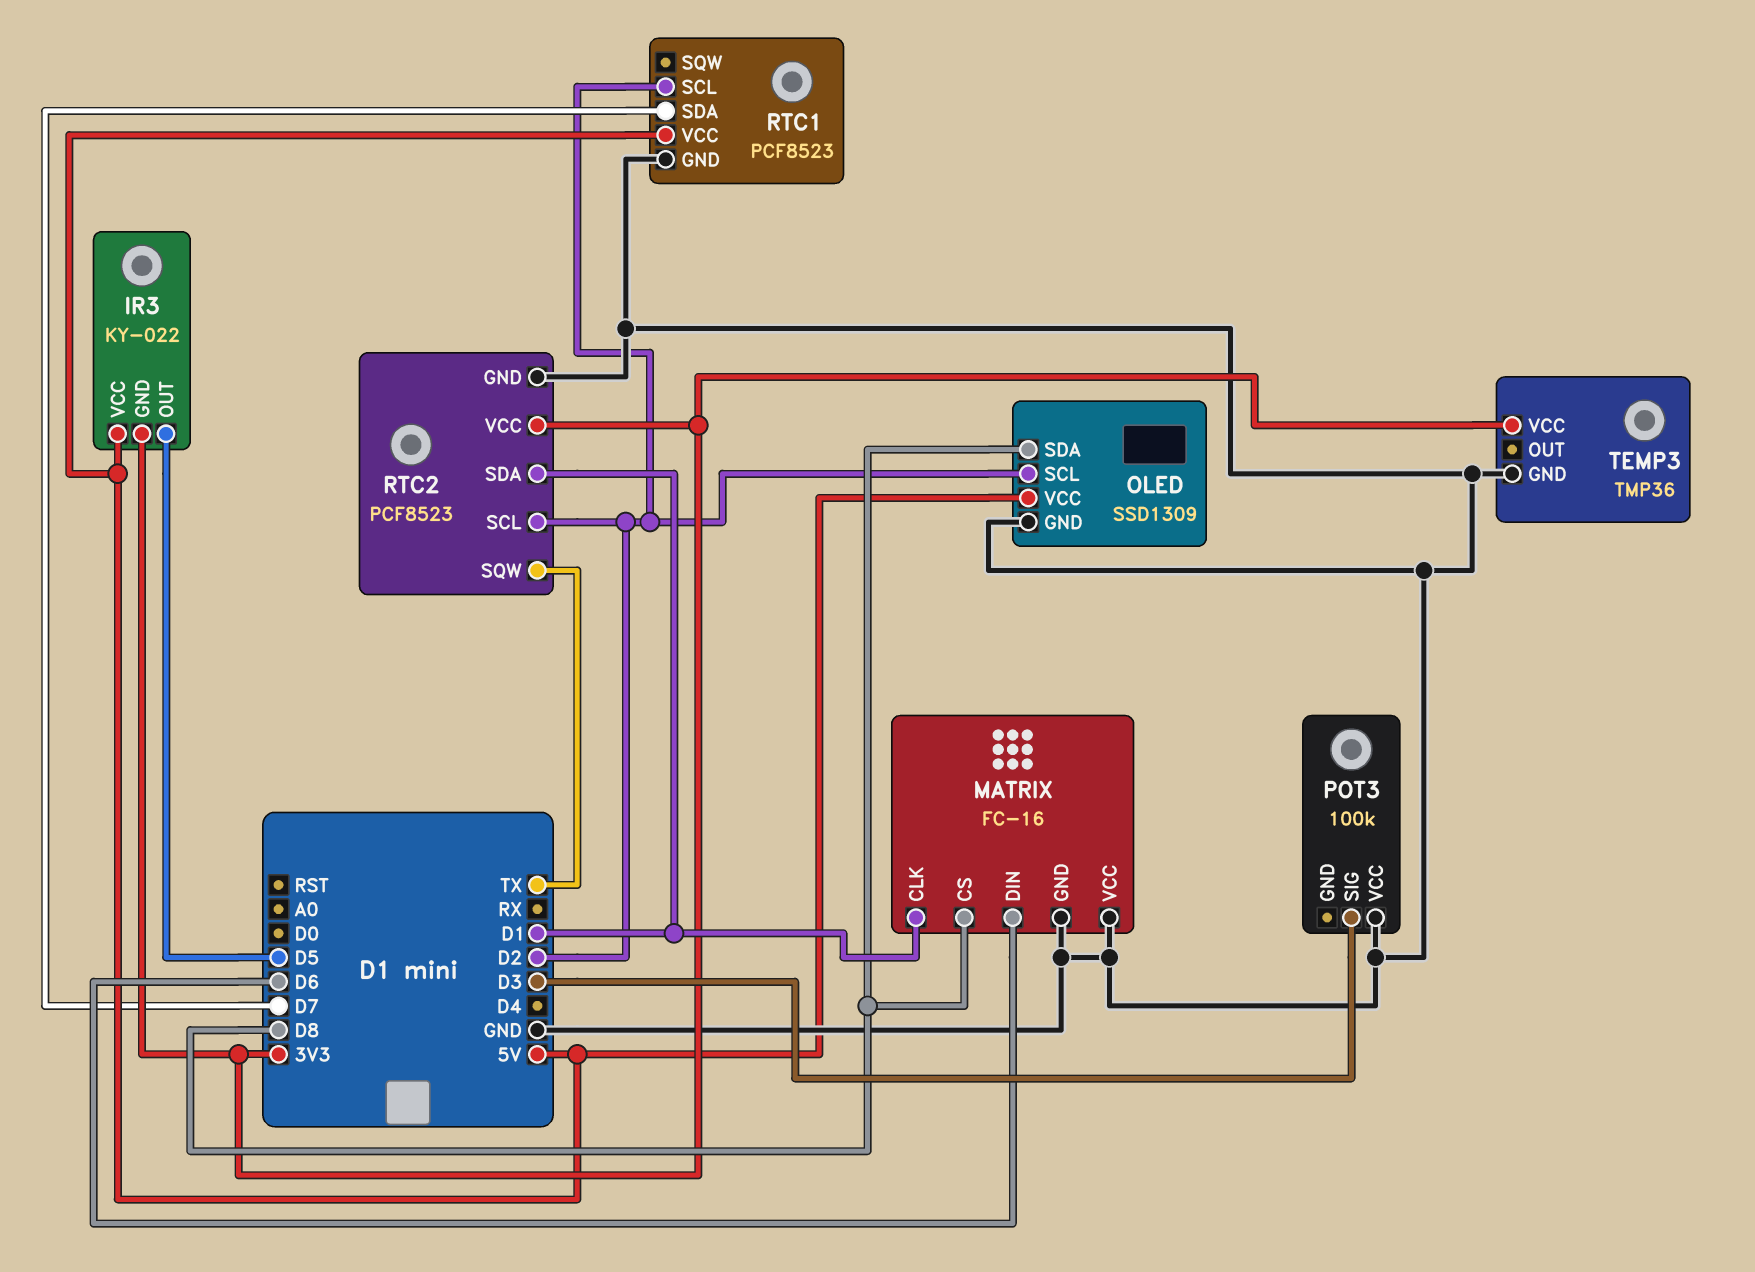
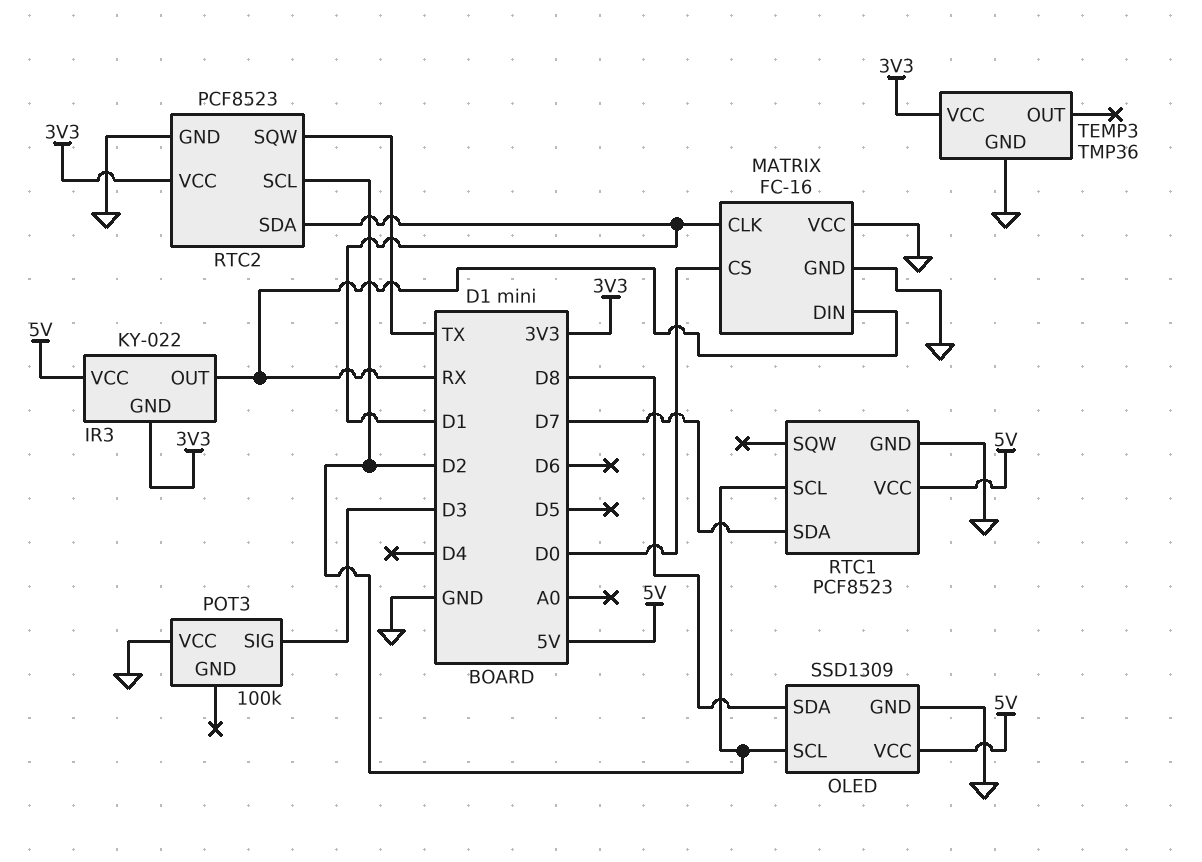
IR3 pin OUT: D5 -> RX
MATRIX pin CS: D8 -> D0
MATRIX pin DIN: D6 -> RX

